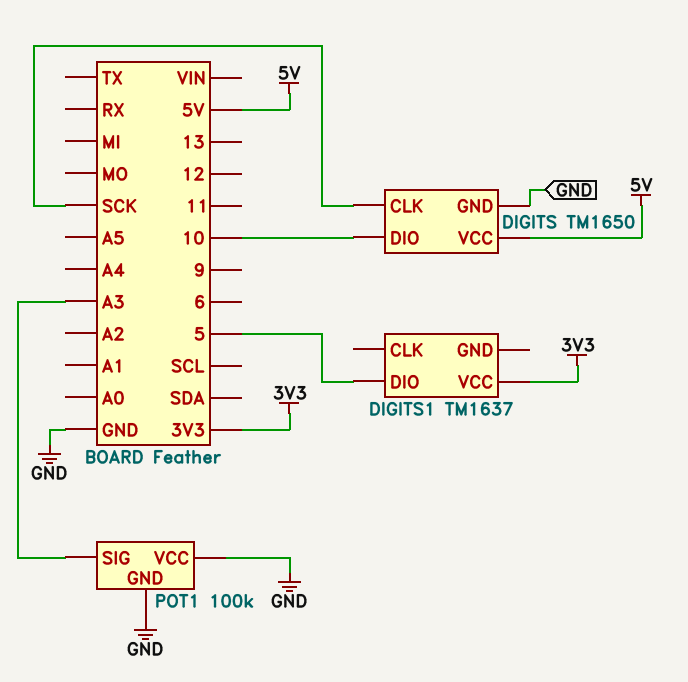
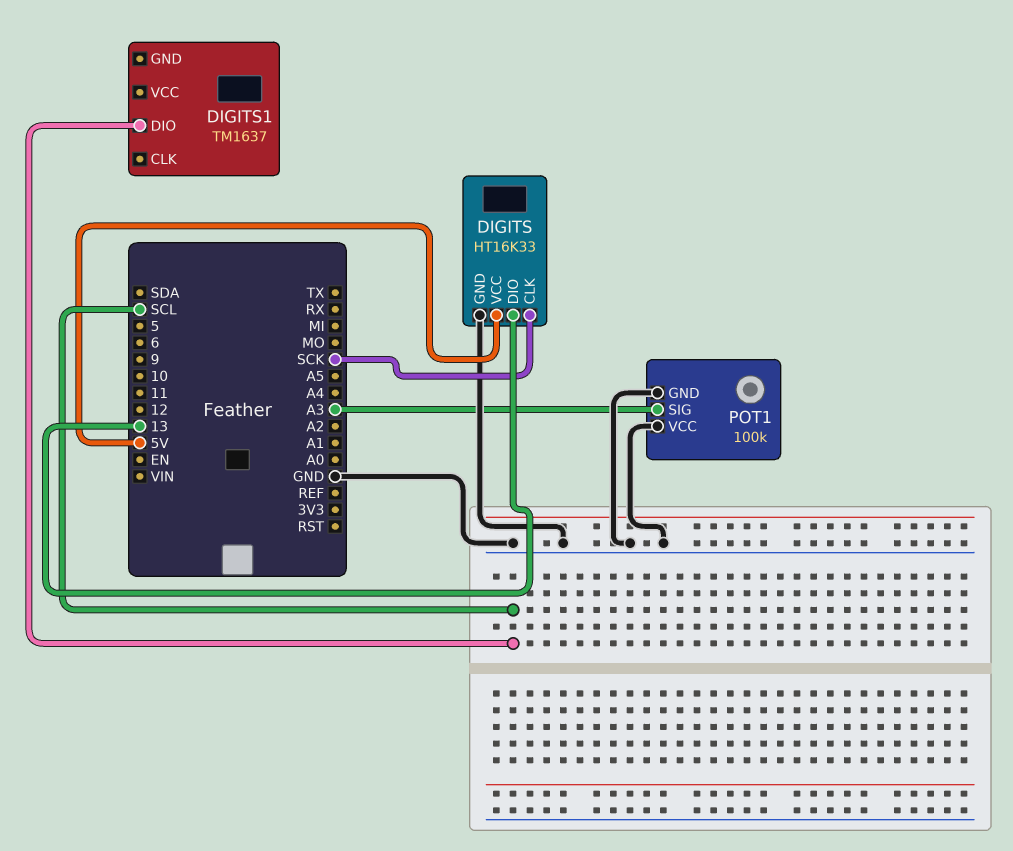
DIGITS: TM1650 -> HT16K33
DIGITS pin DIO: 10 -> 13
DIGITS1 pin DIO: 5 -> SCL
DIGITS1 pin VCC: 3V3 -> none

